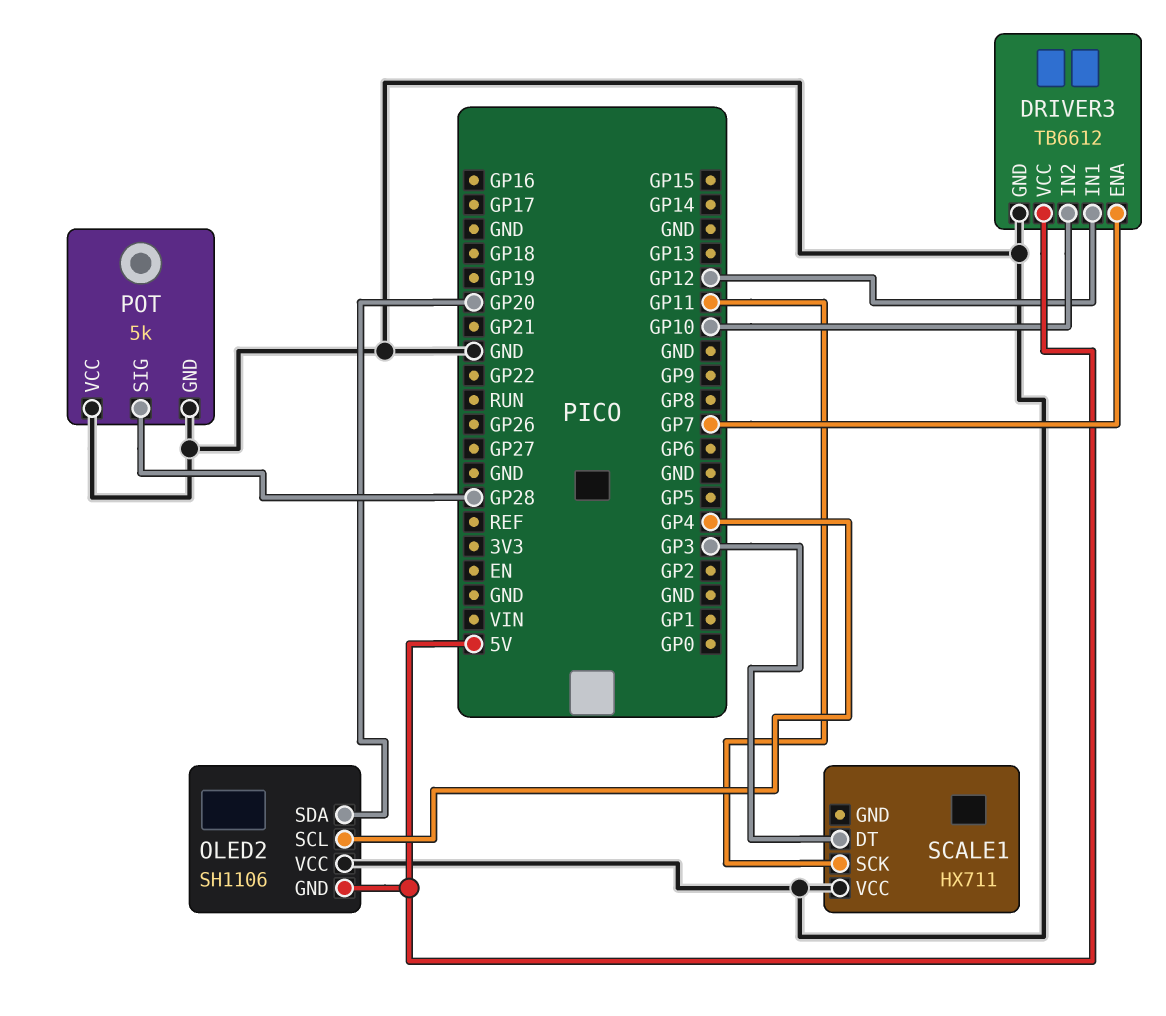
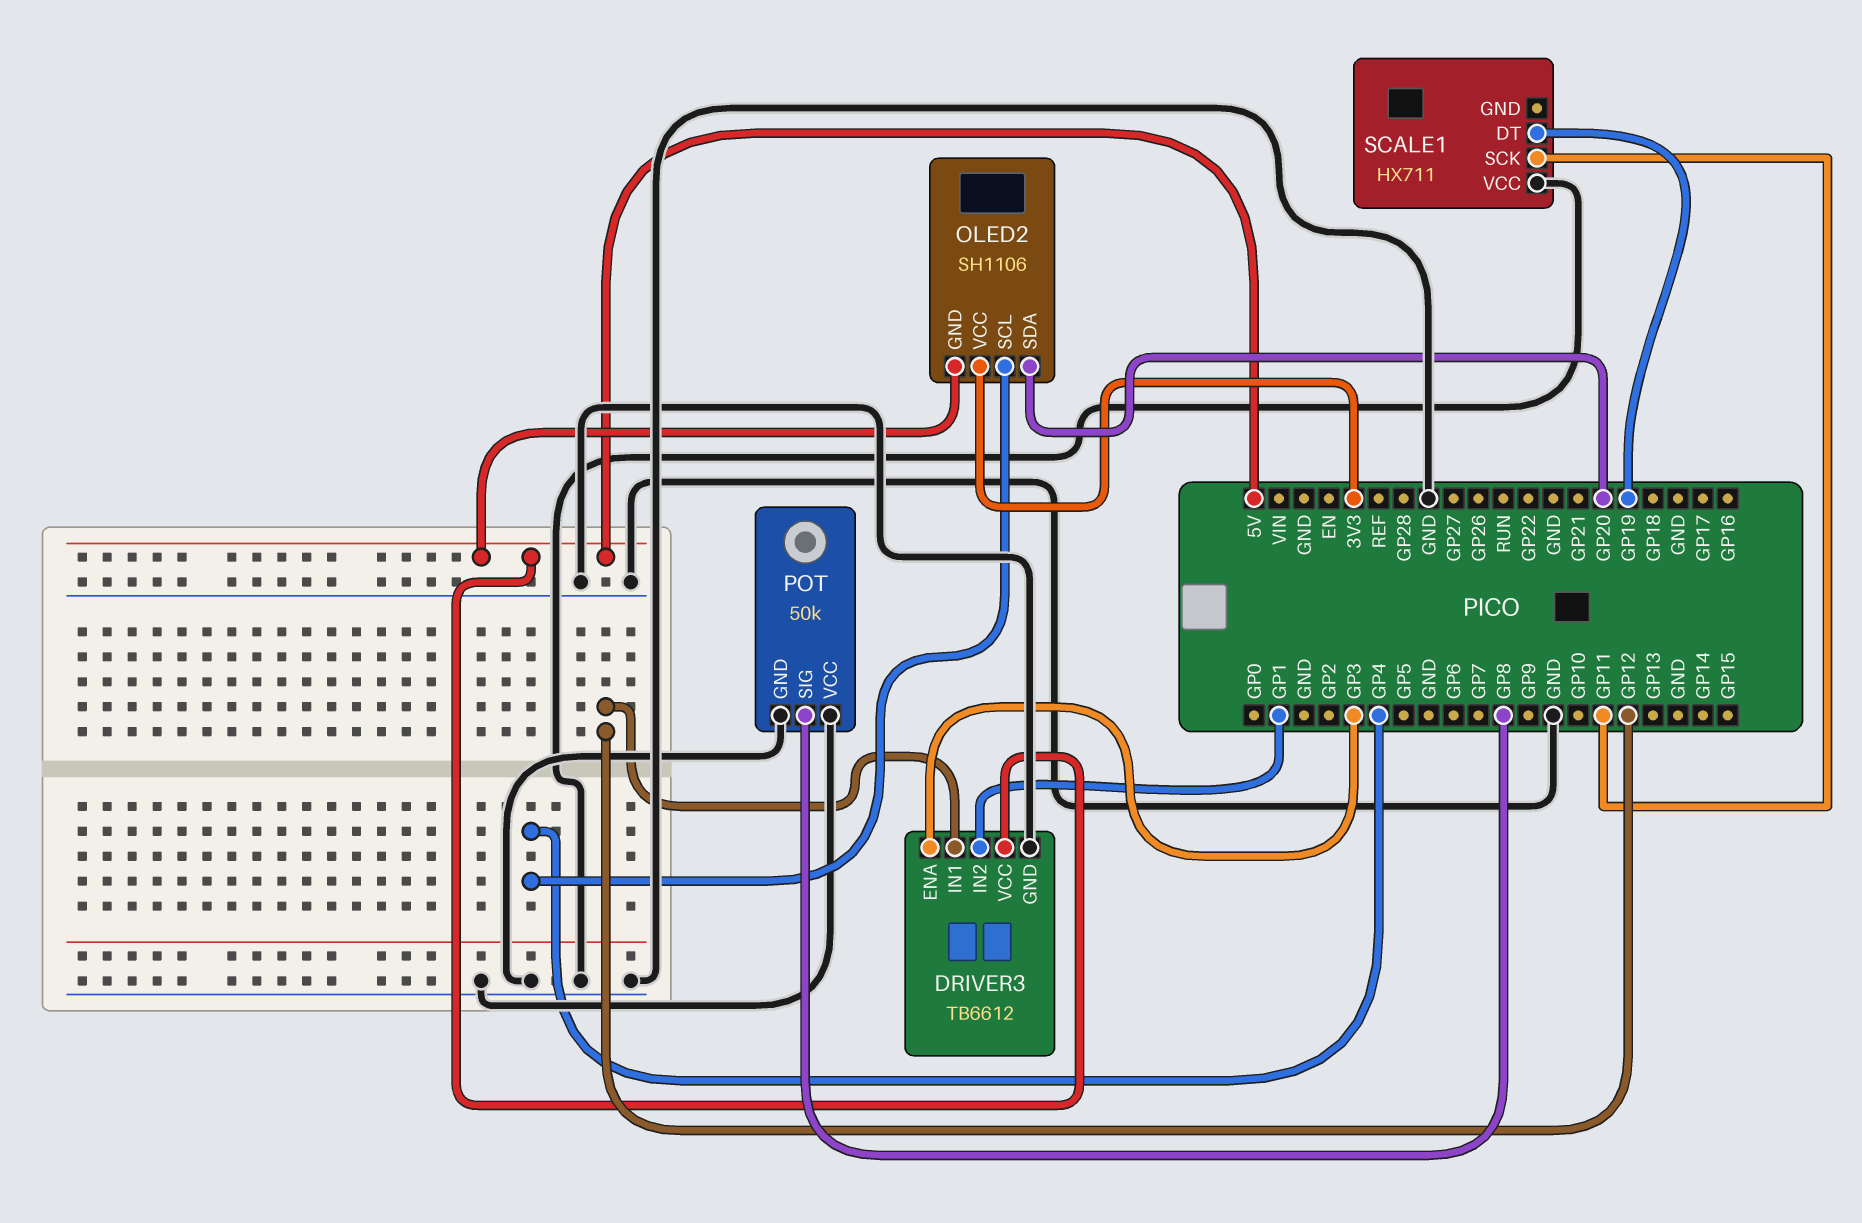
DRIVER3 pin ENA: GP7 -> GP3
DRIVER3 pin IN2: GP10 -> GP1
OLED2 pin VCC: GND -> 3V3
POT: 5k -> 50k
POT pin SIG: GP28 -> GP8
SCALE1 pin DT: GP3 -> GP19

